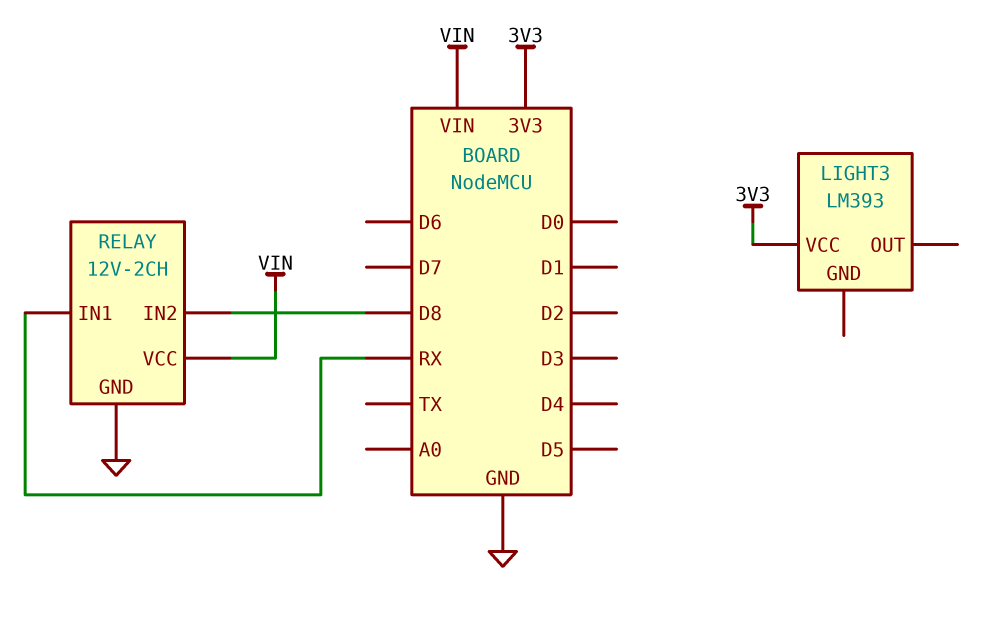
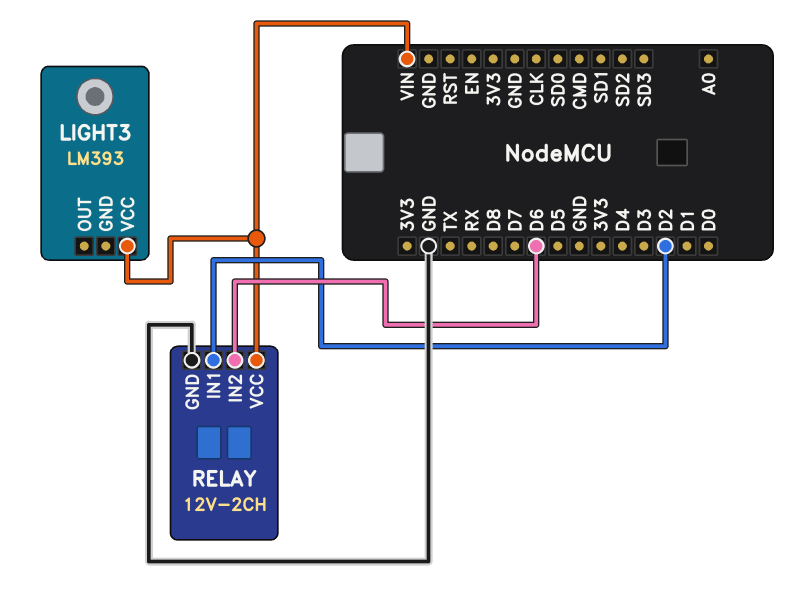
LIGHT3 pin VCC: 3V3 -> VIN
RELAY pin IN1: RX -> D2
RELAY pin IN2: D8 -> D6

